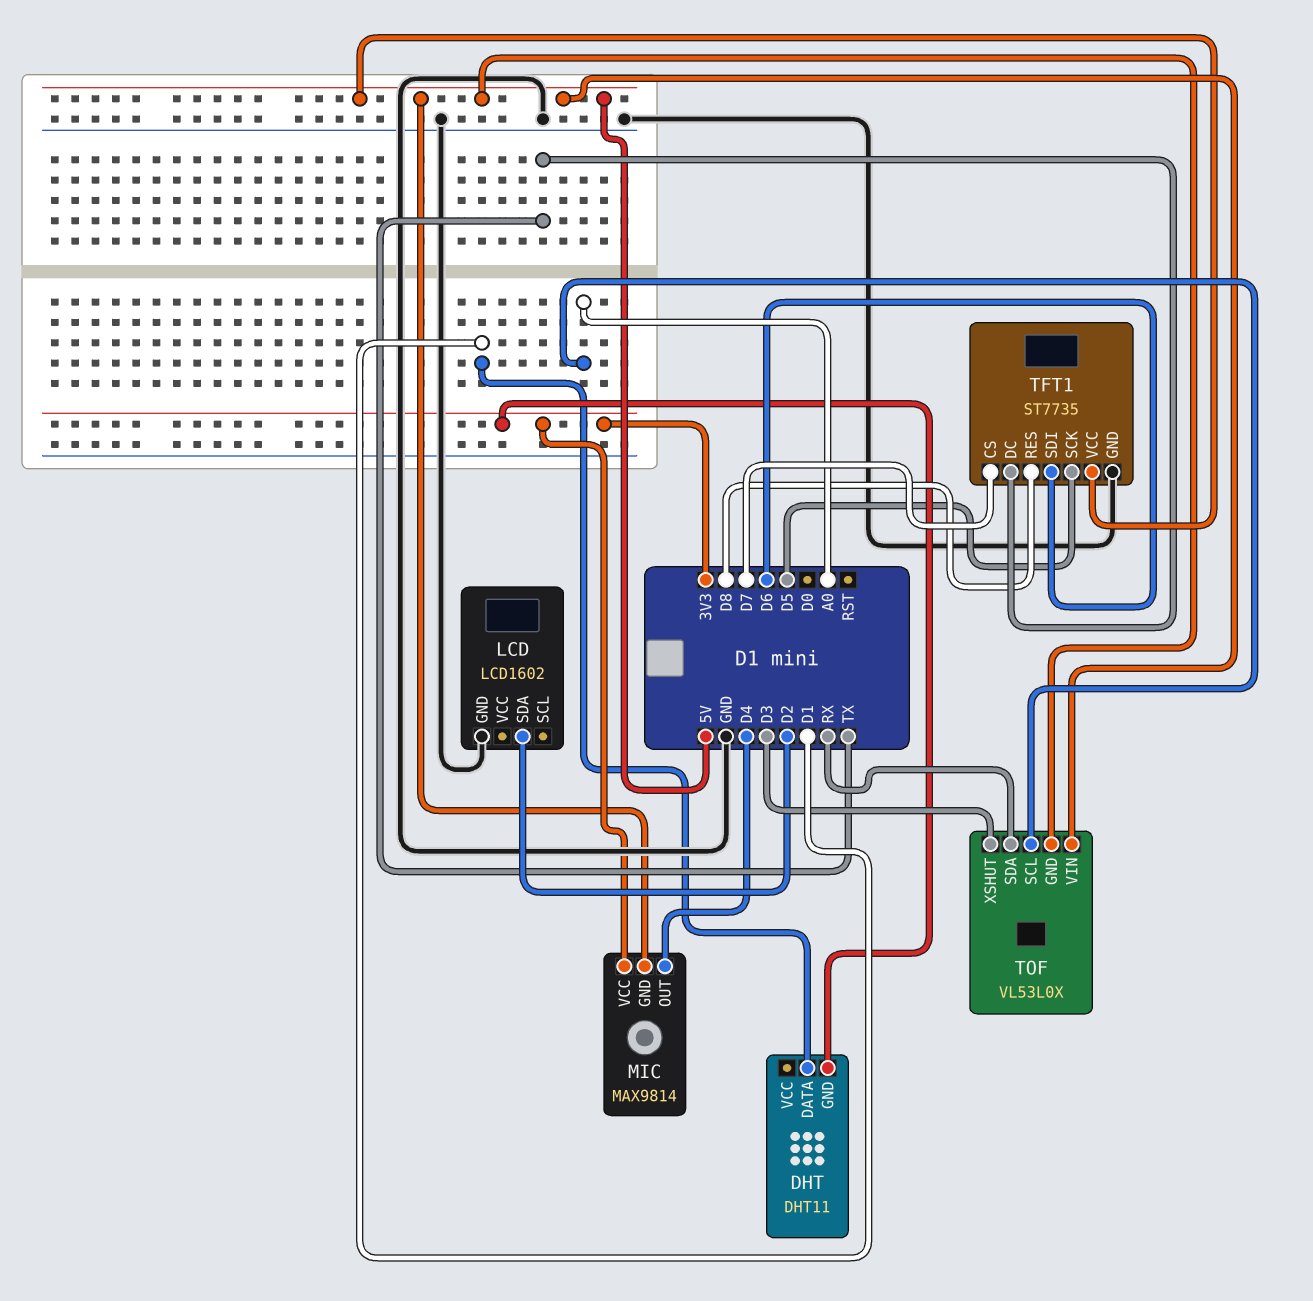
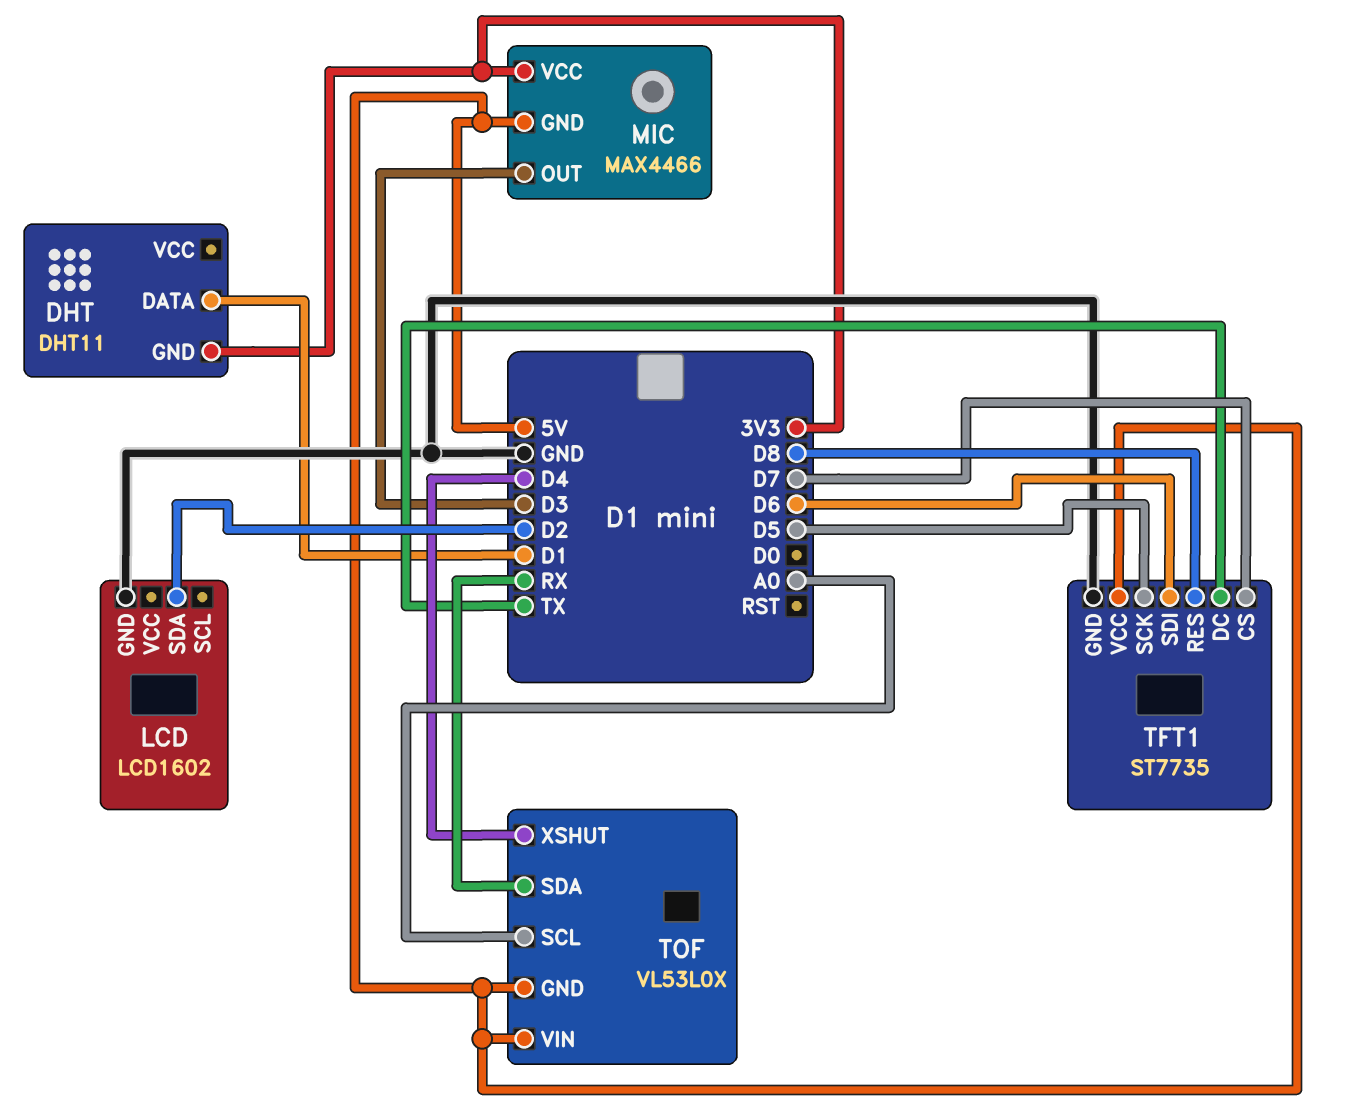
MIC: MAX9814 -> MAX4466
MIC pin OUT: D4 -> D3
TOF pin XSHUT: D3 -> D4

